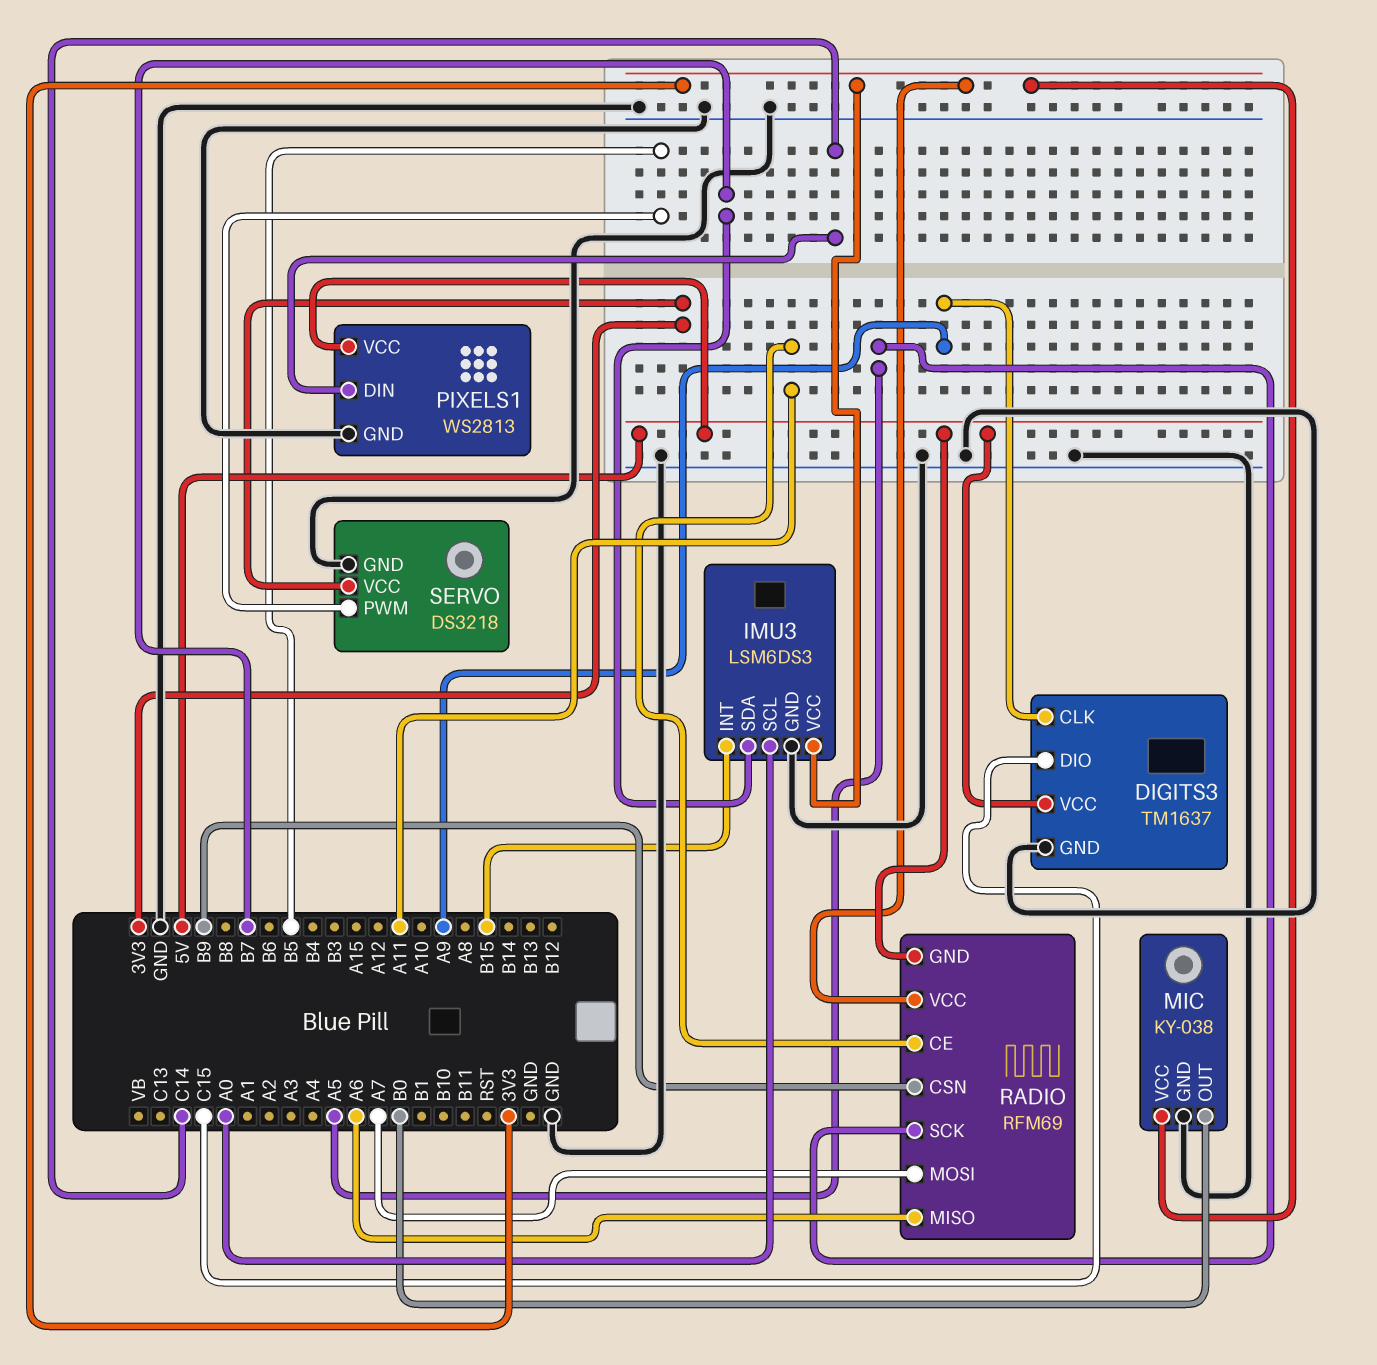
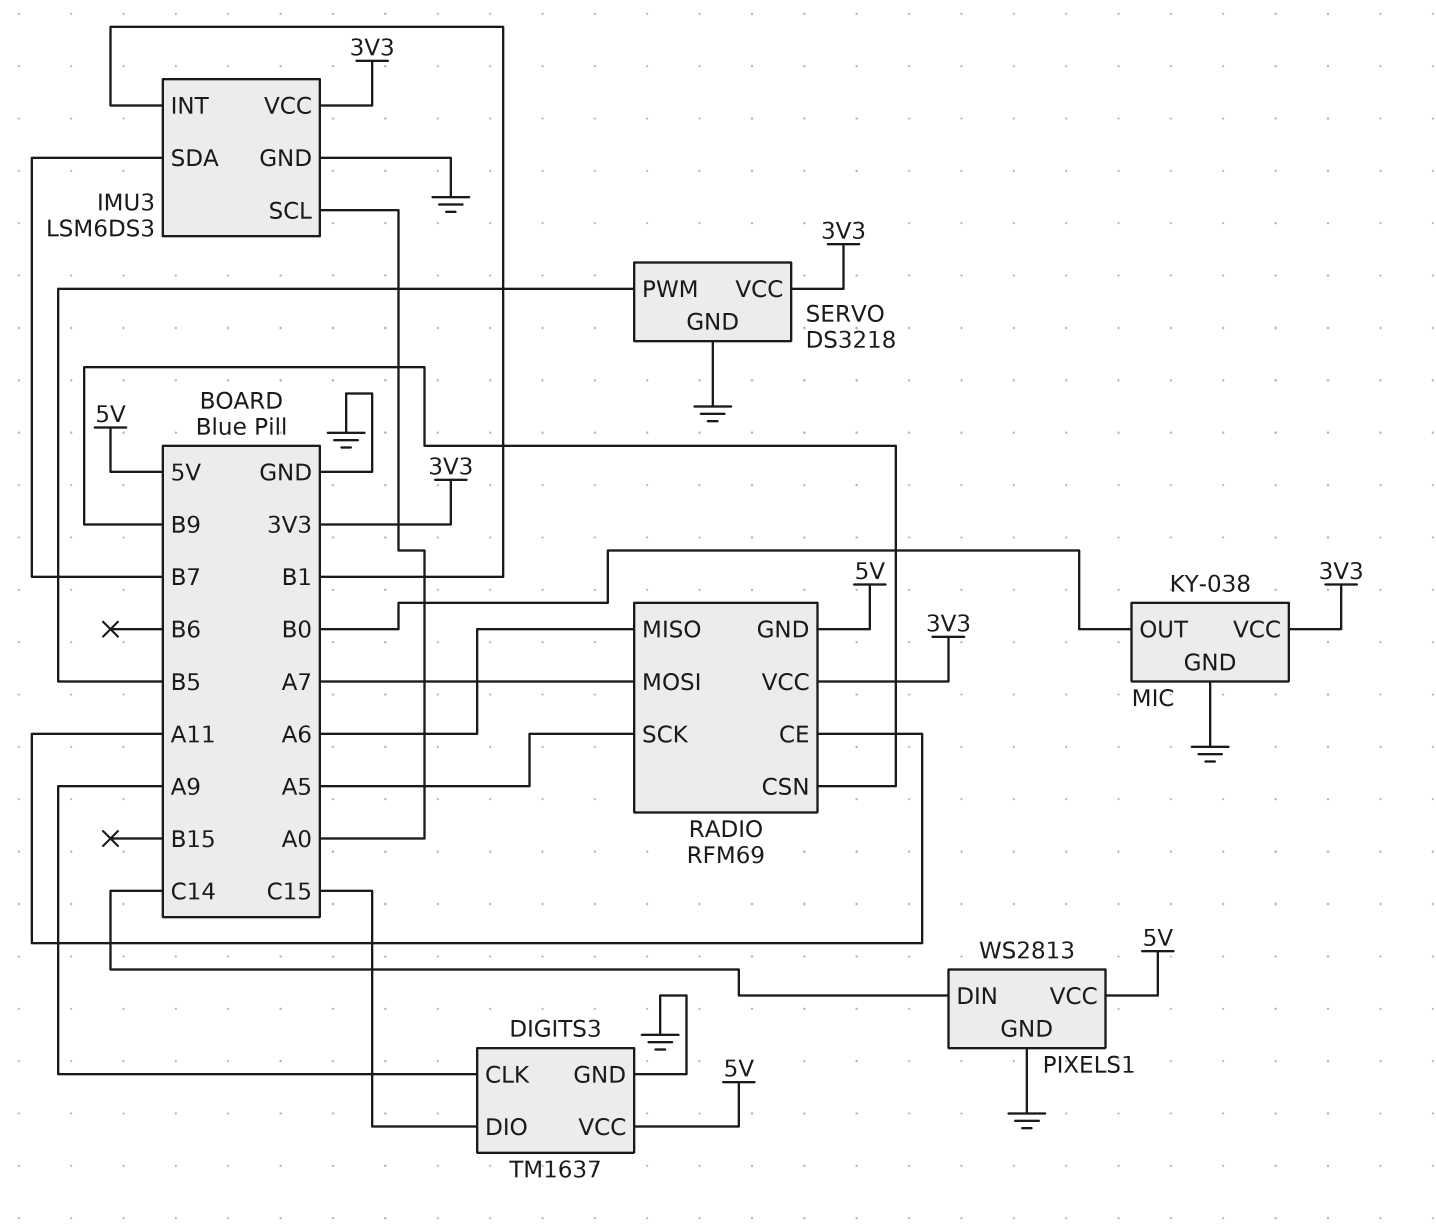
IMU3 pin INT: B15 -> B1

